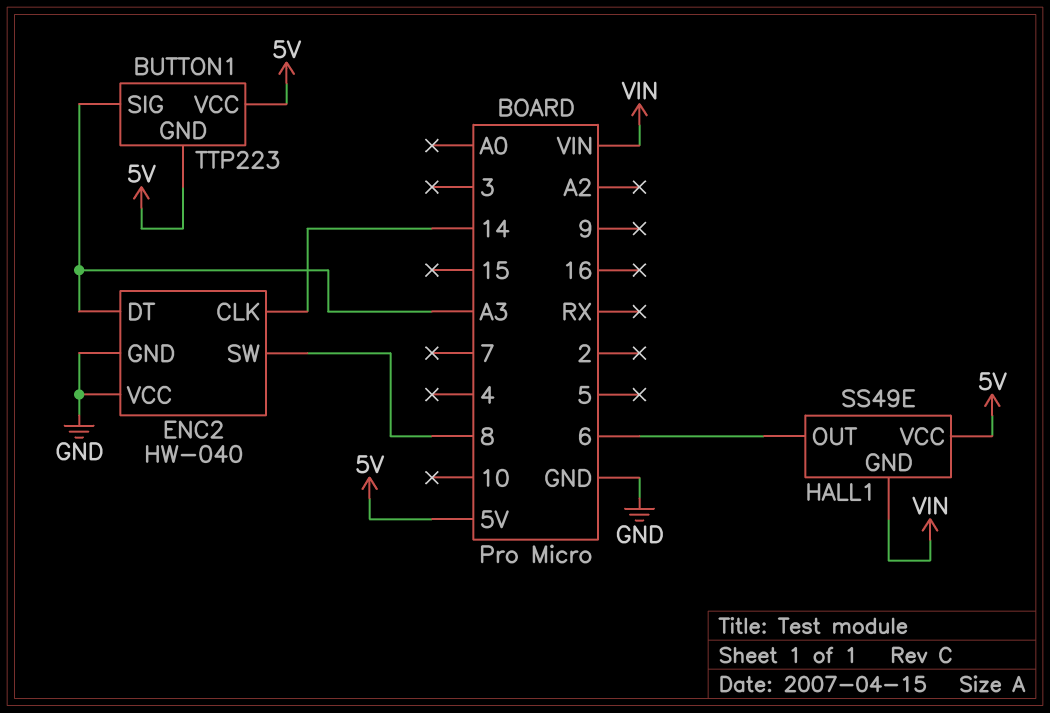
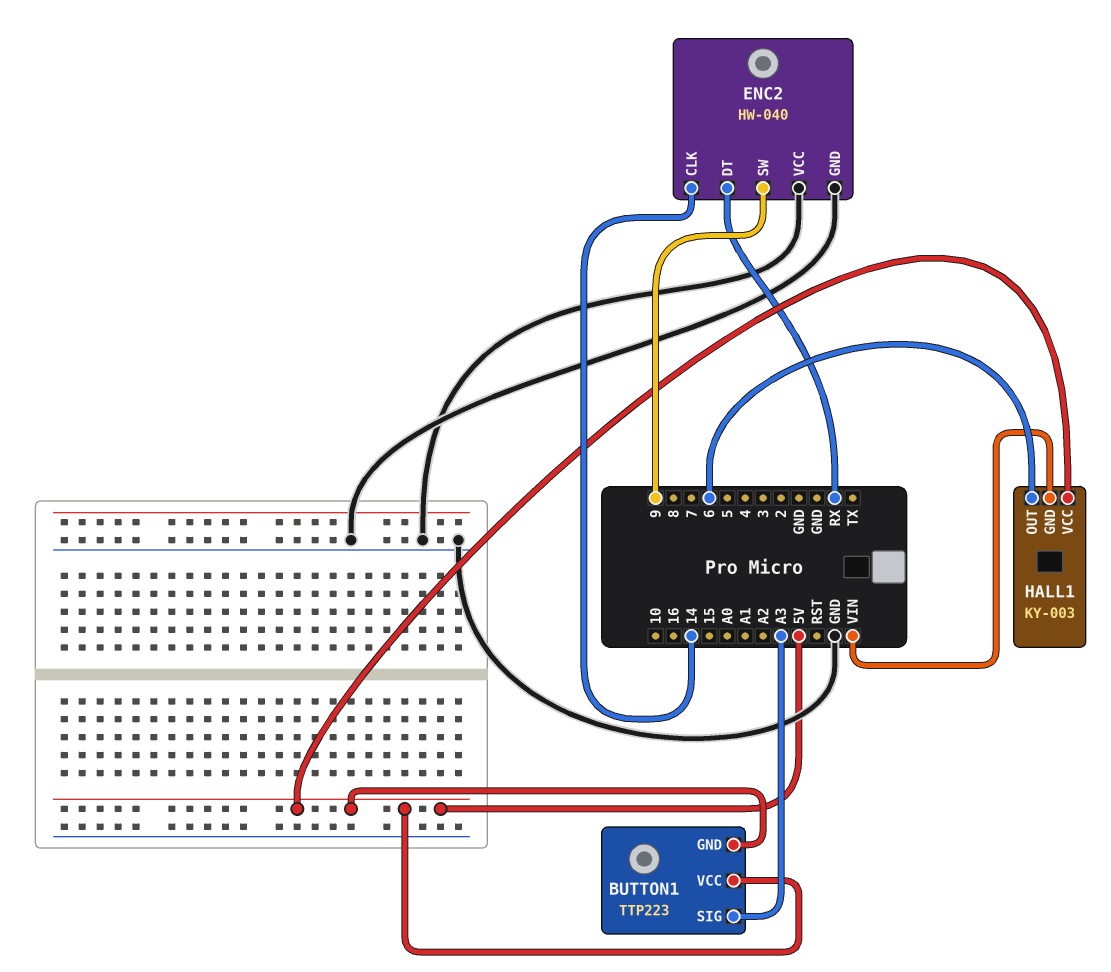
ENC2 pin DT: A3 -> RX
ENC2 pin SW: 8 -> 9
HALL1: SS49E -> KY-003

